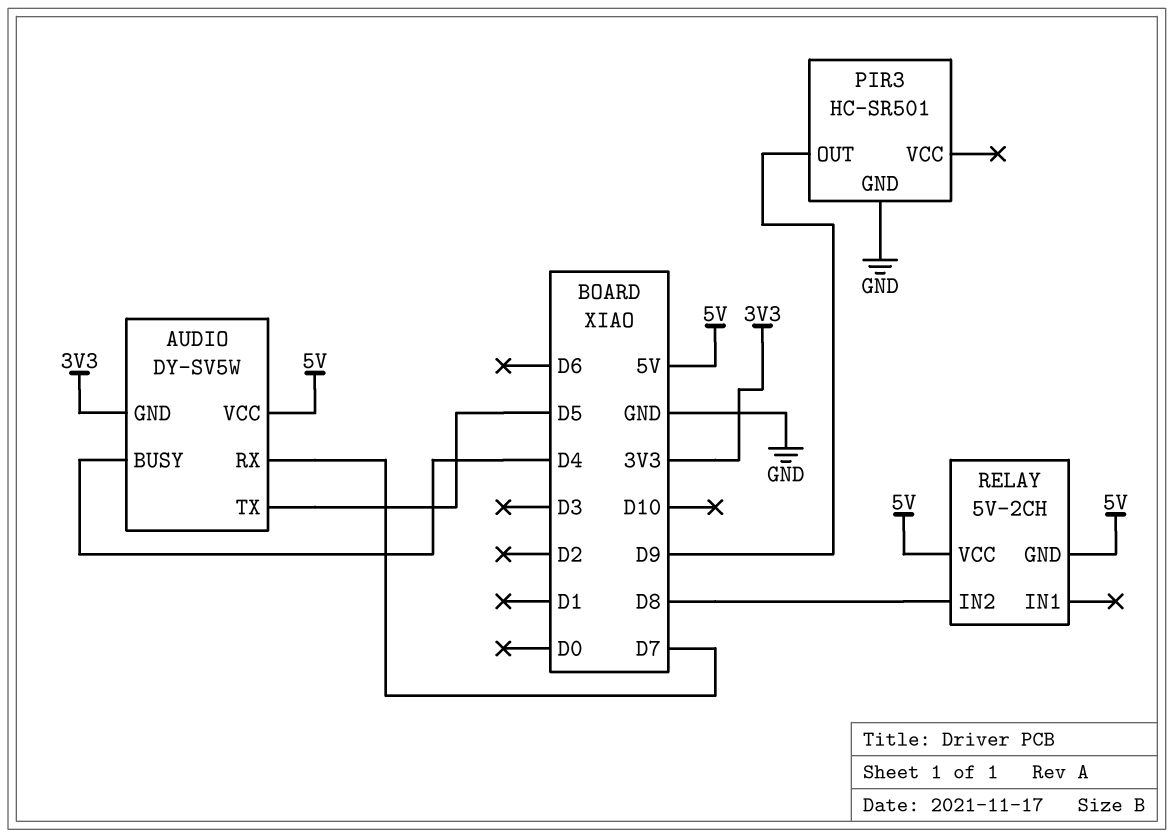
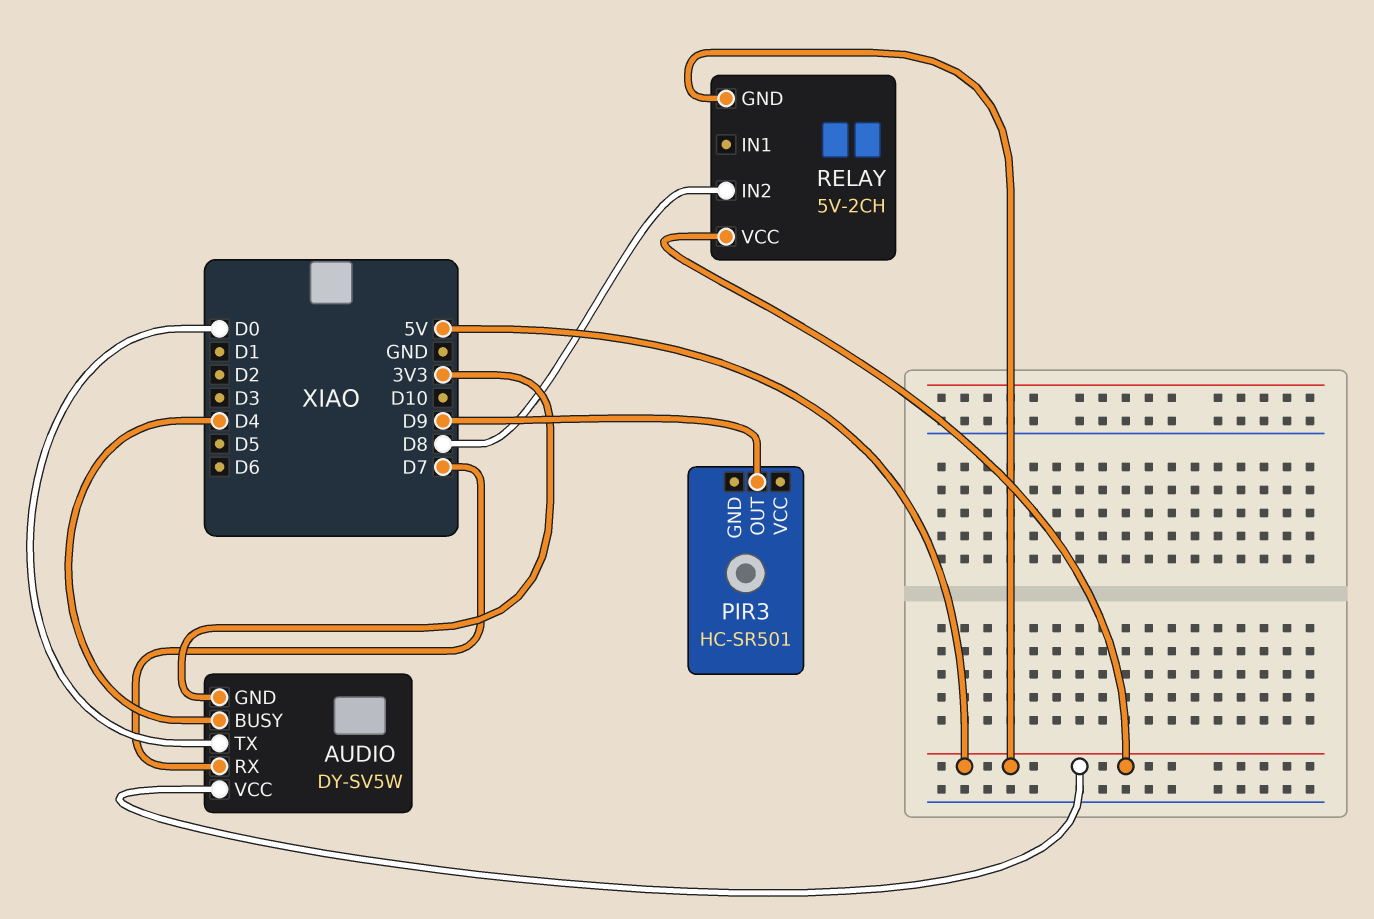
AUDIO pin TX: D5 -> D0
PIR3 pin GND: GND -> none

